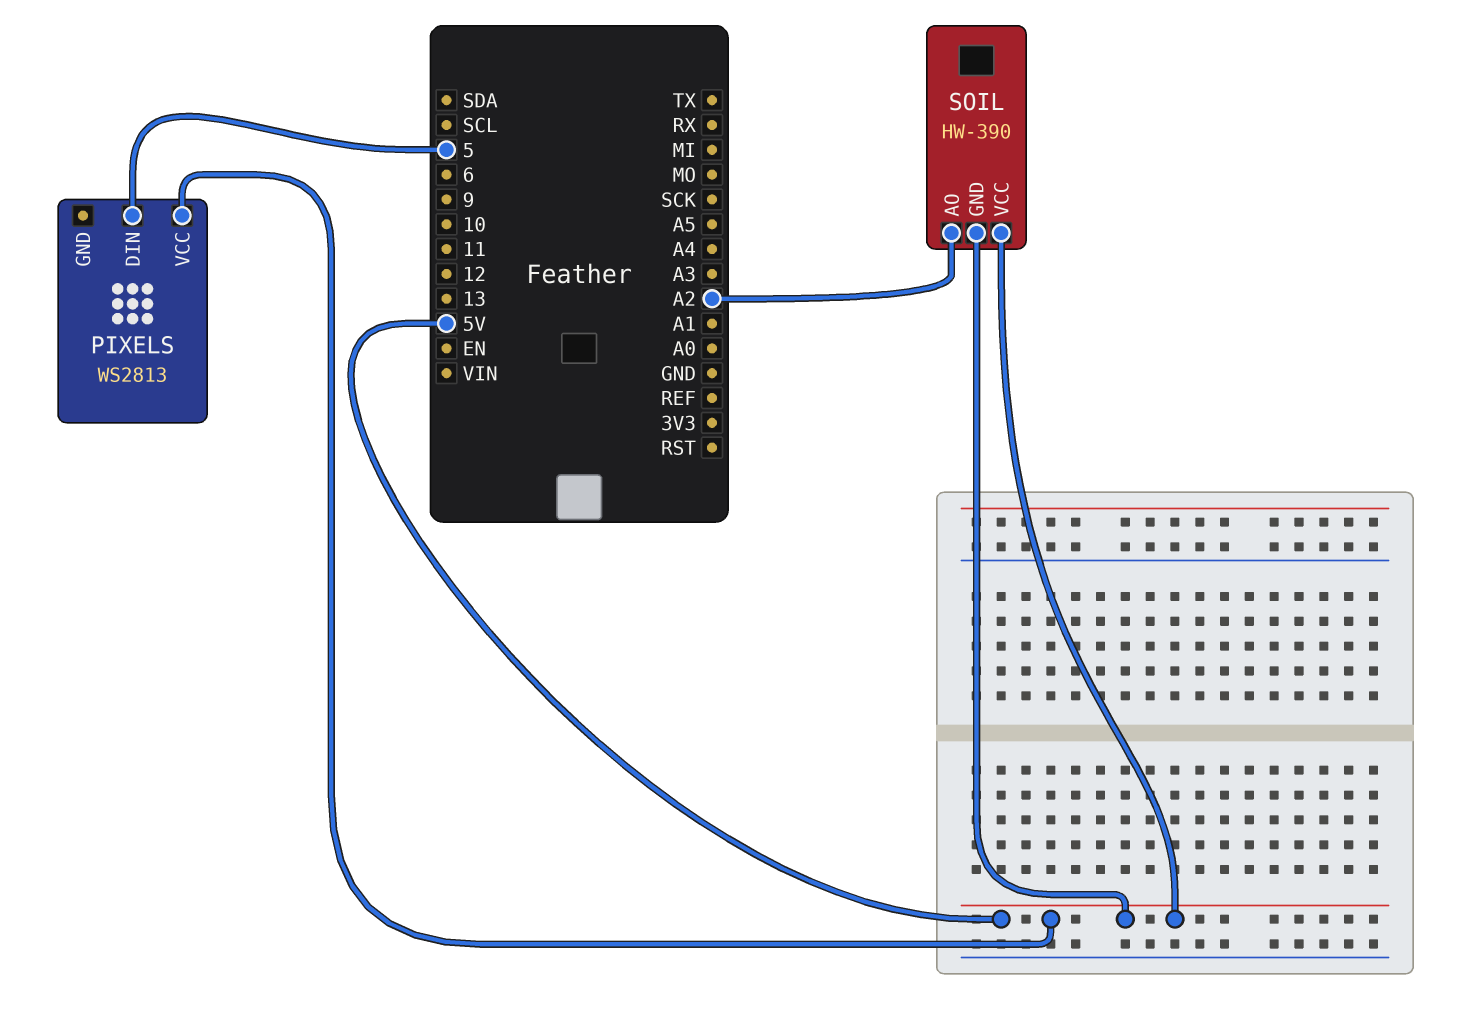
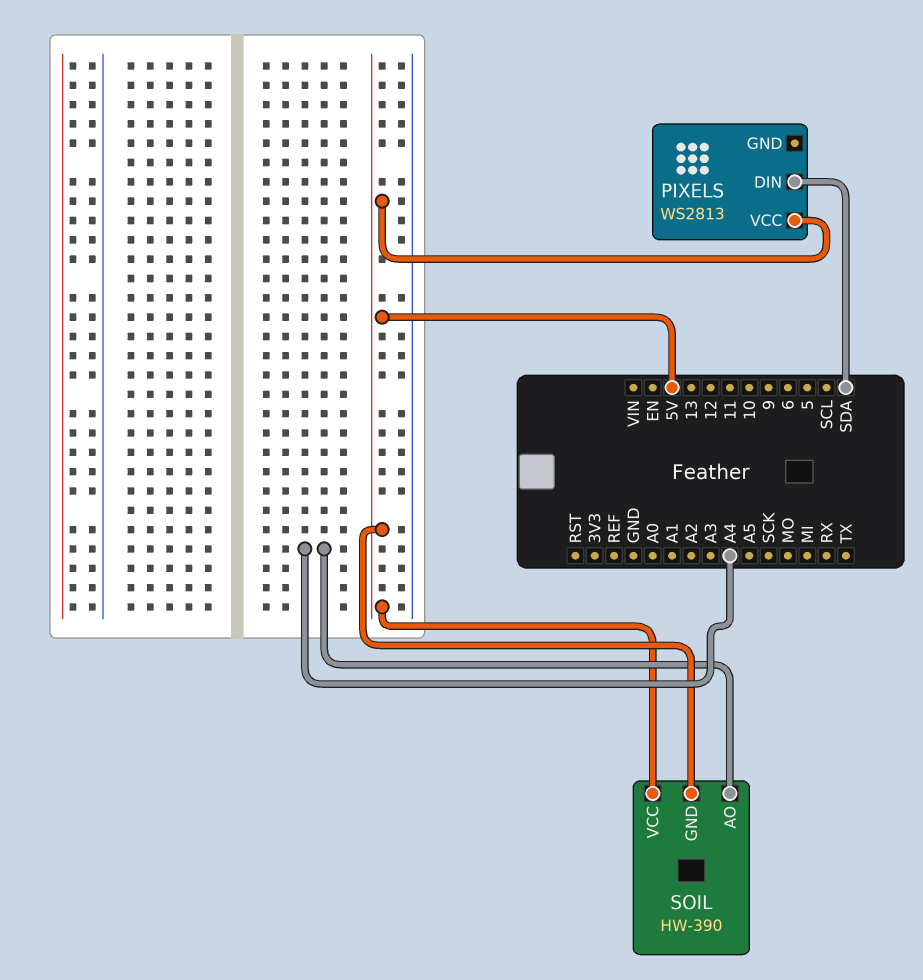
PIXELS pin DIN: 5 -> SDA
SOIL pin AO: A2 -> A4

